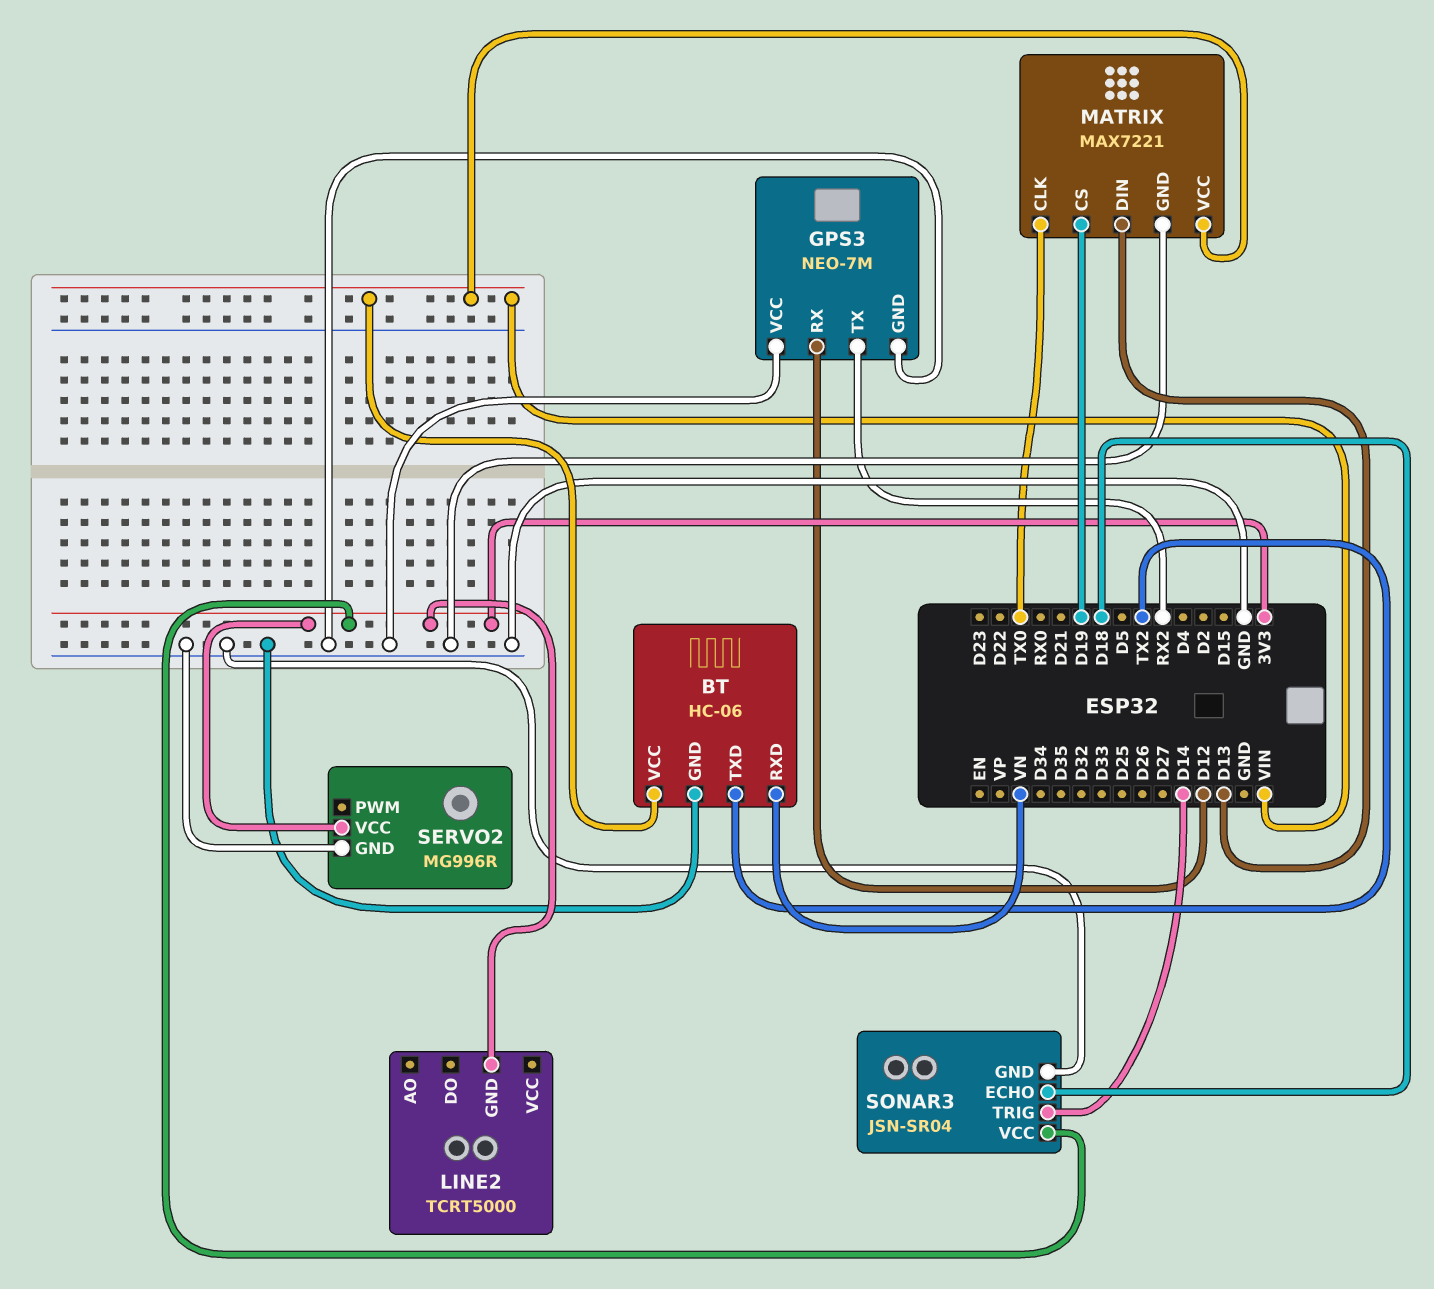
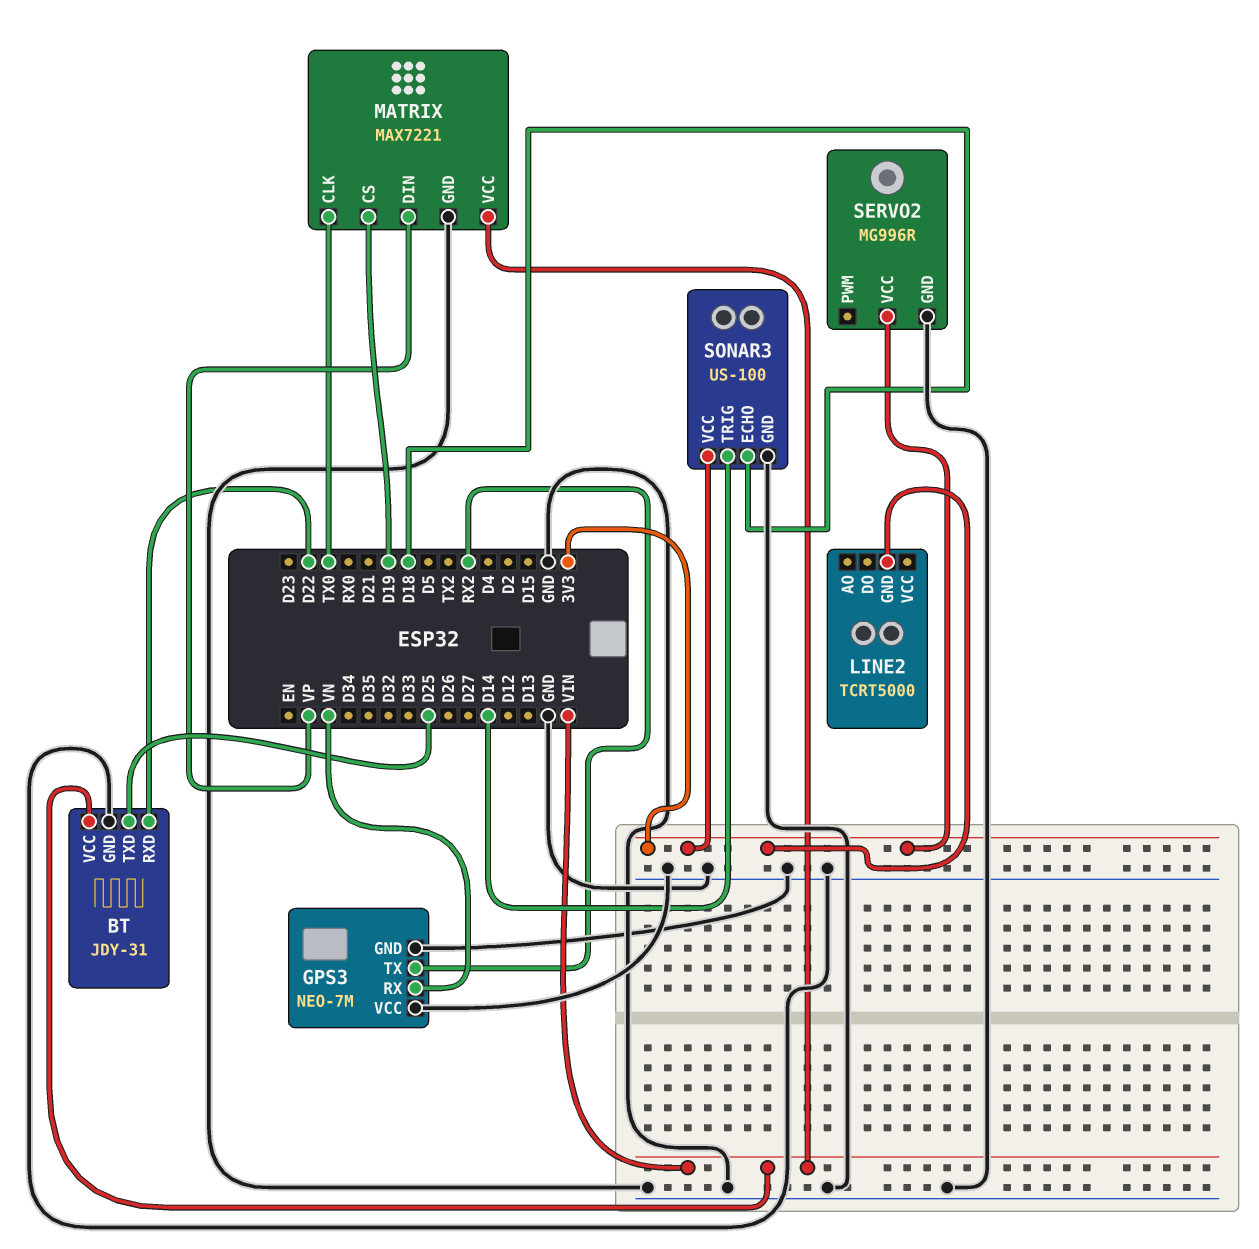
BT: HC-06 -> JDY-31
BT pin RXD: VN -> D22
BT pin TXD: TX2 -> D25
GPS3 pin RX: D12 -> VN
MATRIX pin DIN: D13 -> VP
SONAR3: JSN-SR04 -> US-100

